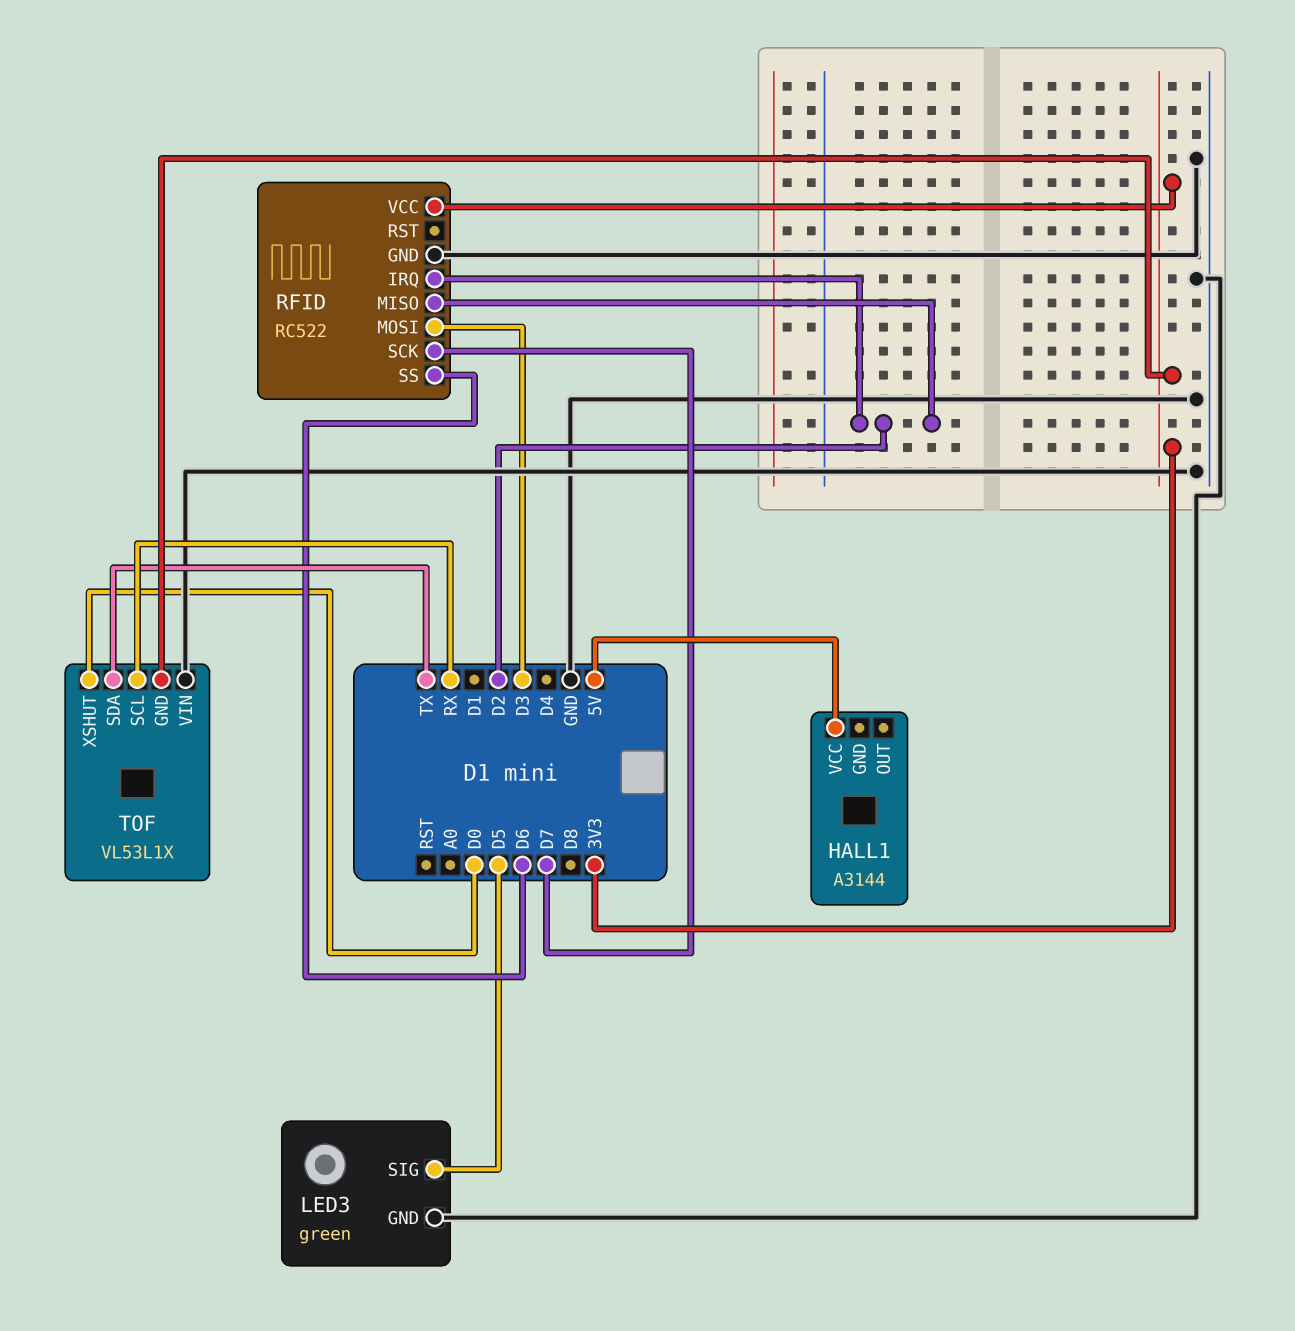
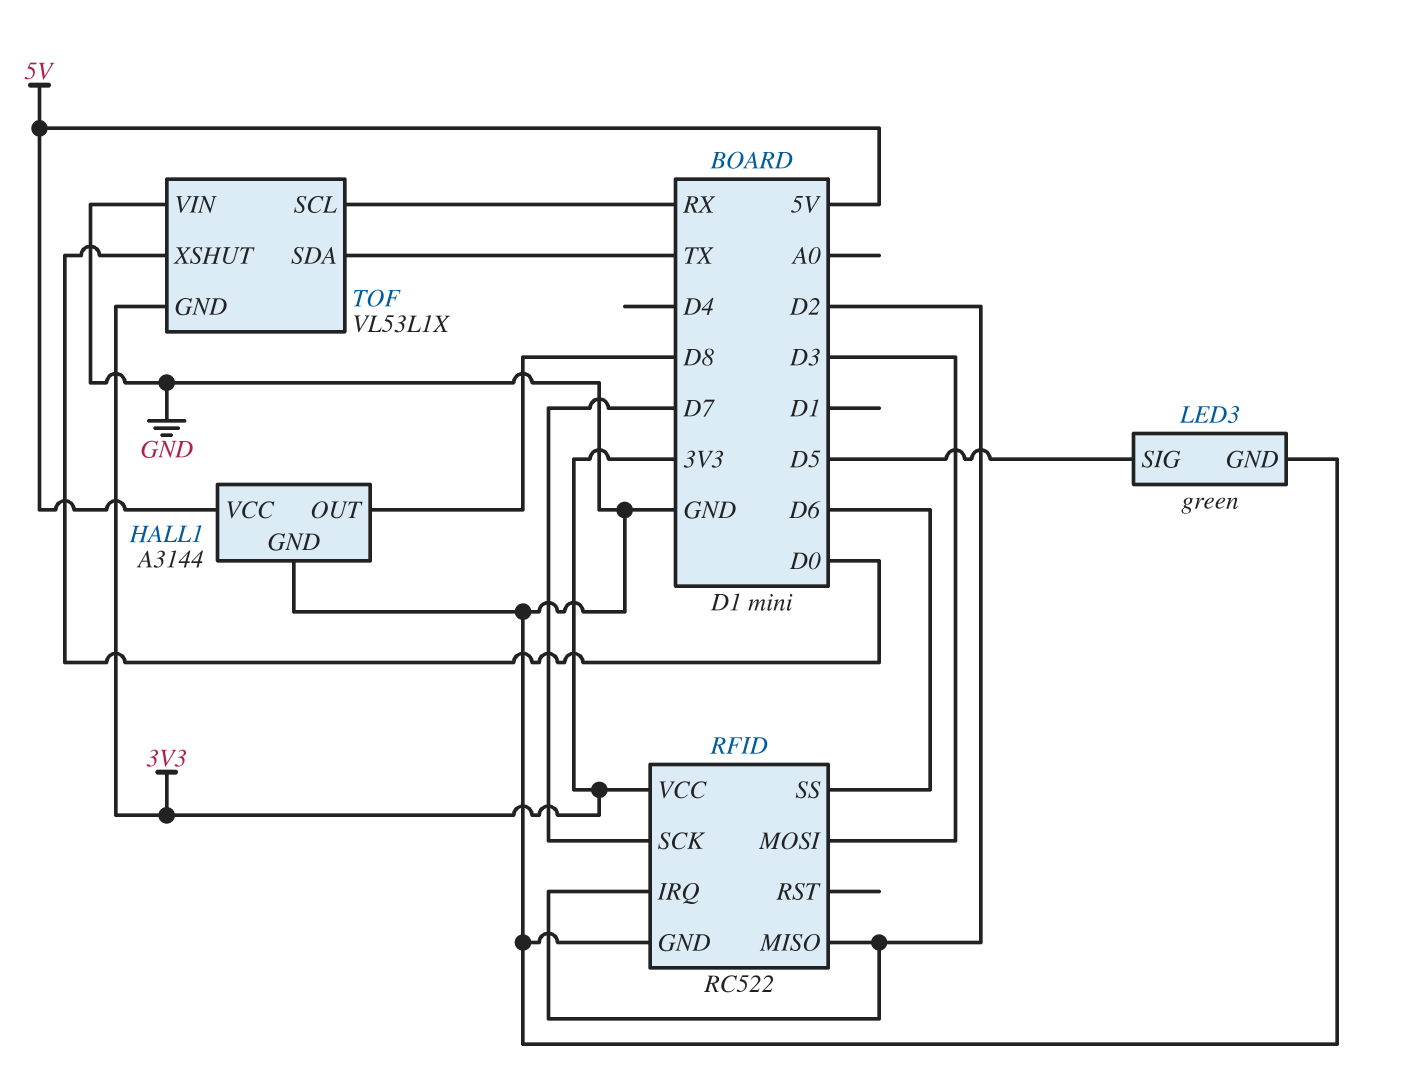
HALL1 pin GND: none -> GND
HALL1 pin OUT: none -> D8

